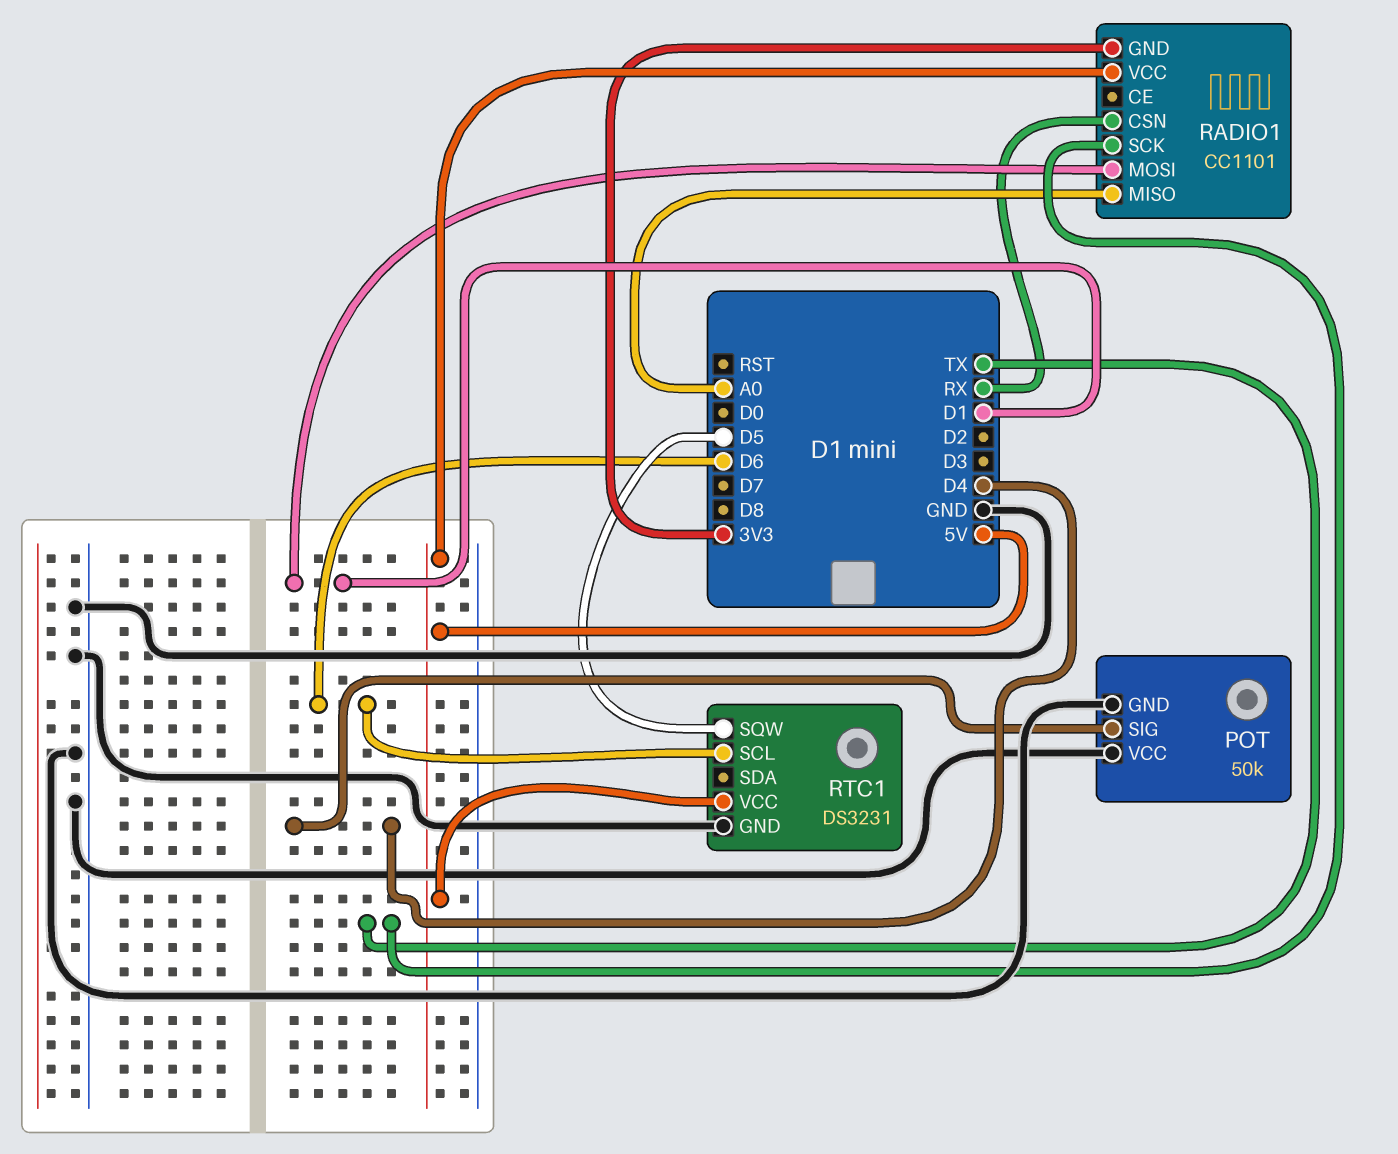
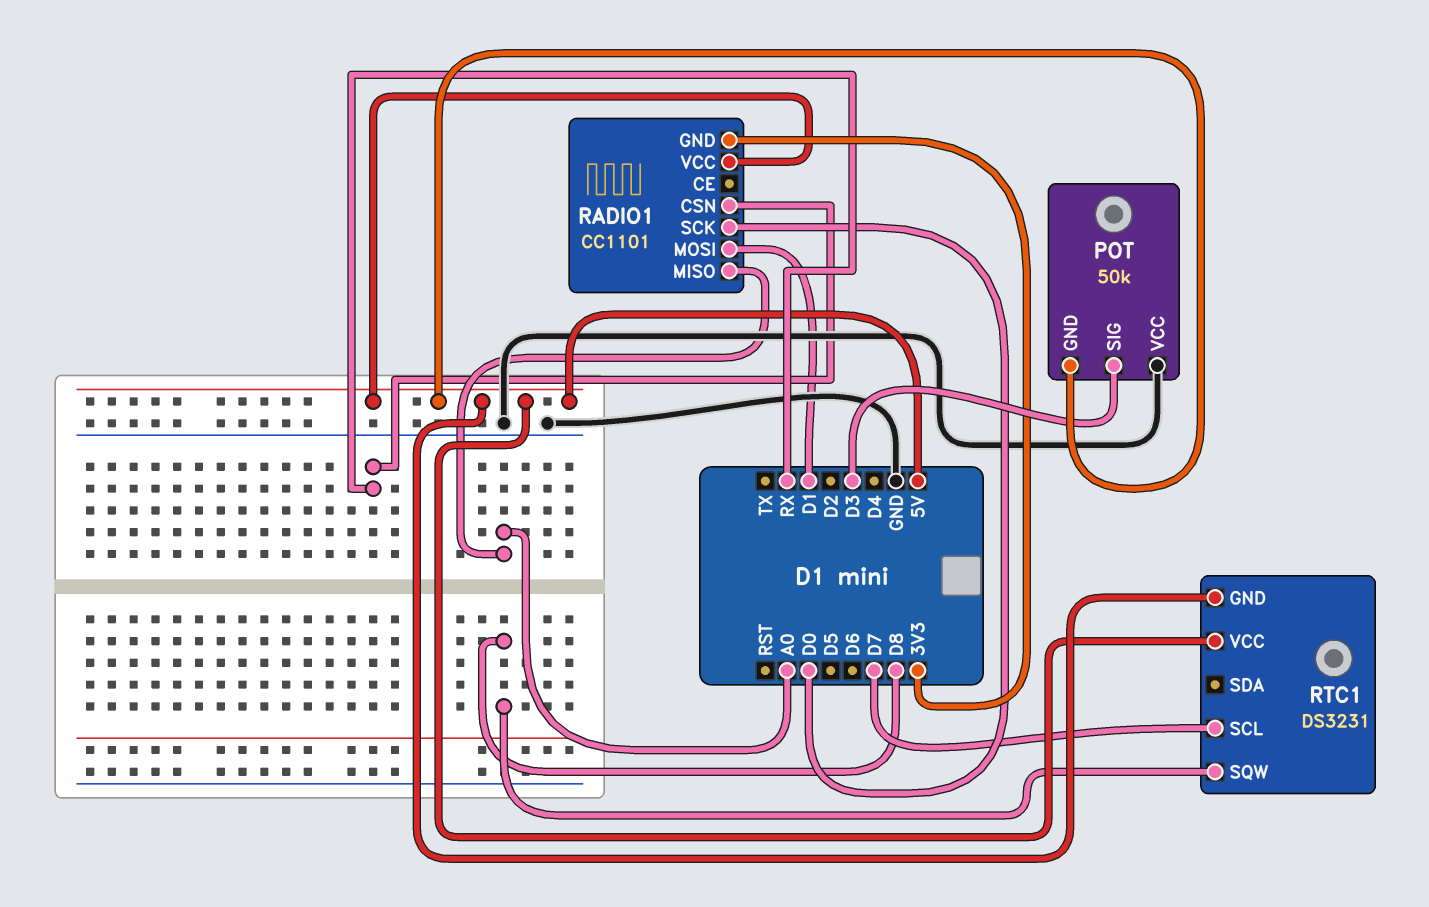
POT pin GND: GND -> 5V
POT pin SIG: D4 -> D3
RADIO1 pin SCK: TX -> D0
RTC1 pin GND: GND -> 5V
RTC1 pin SCL: D6 -> D7
RTC1 pin SQW: D5 -> D8

